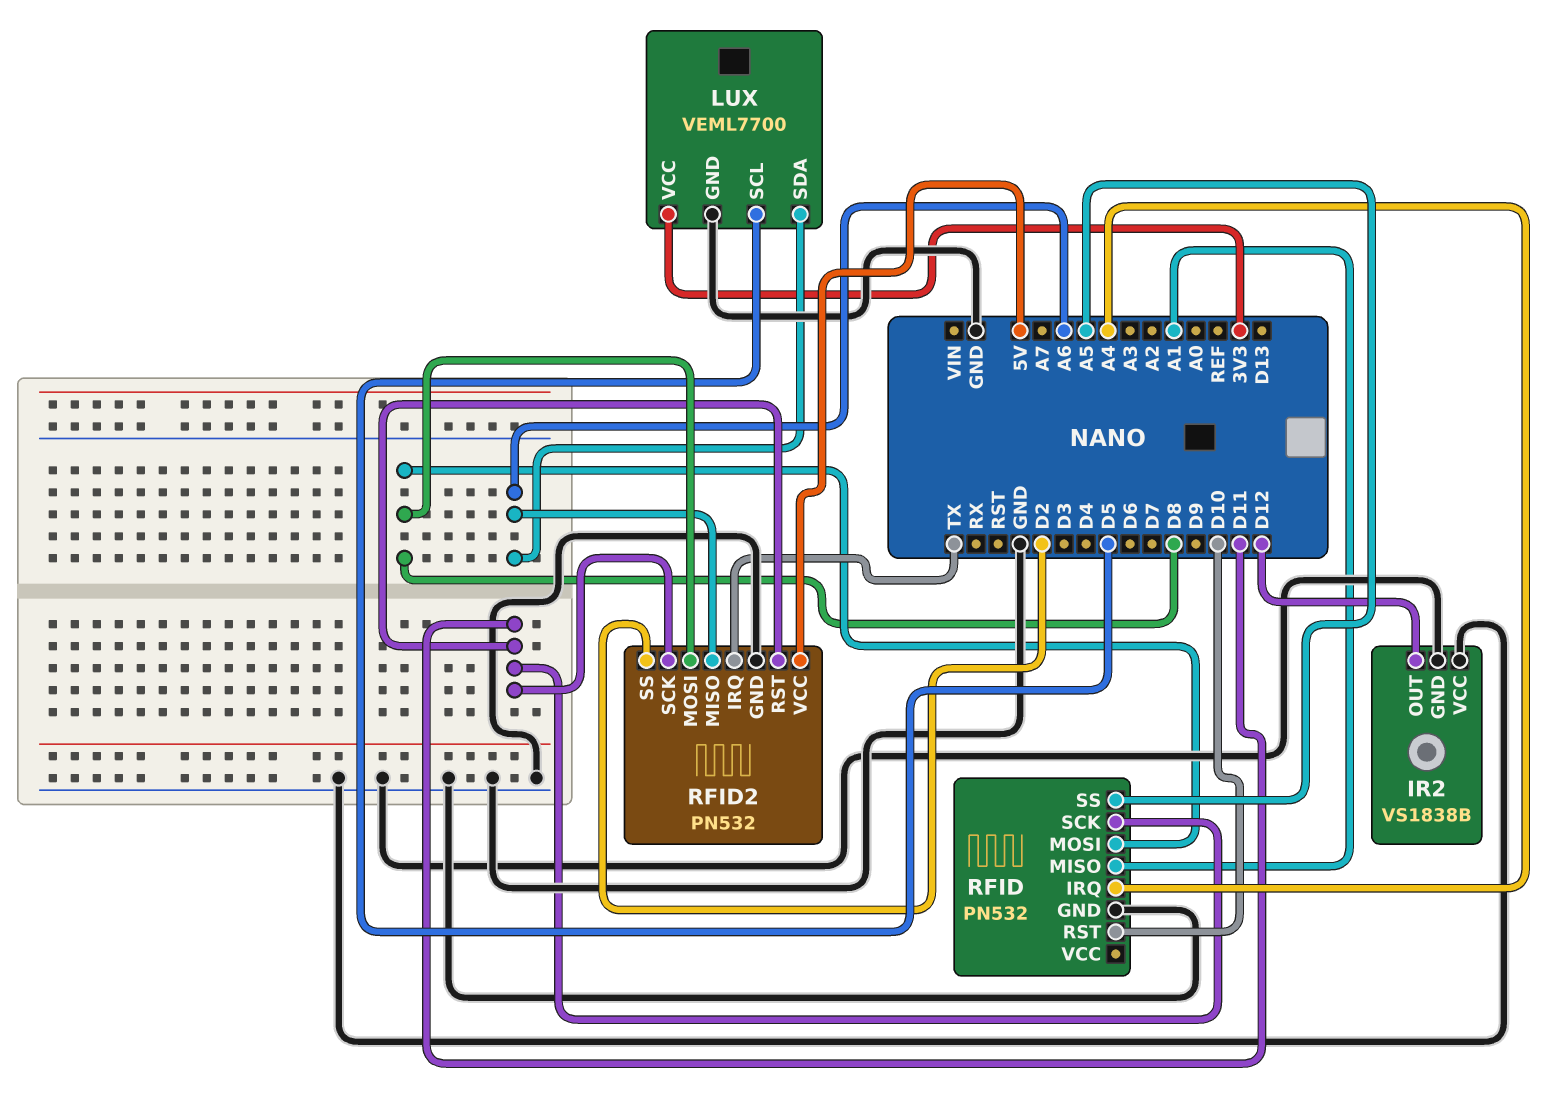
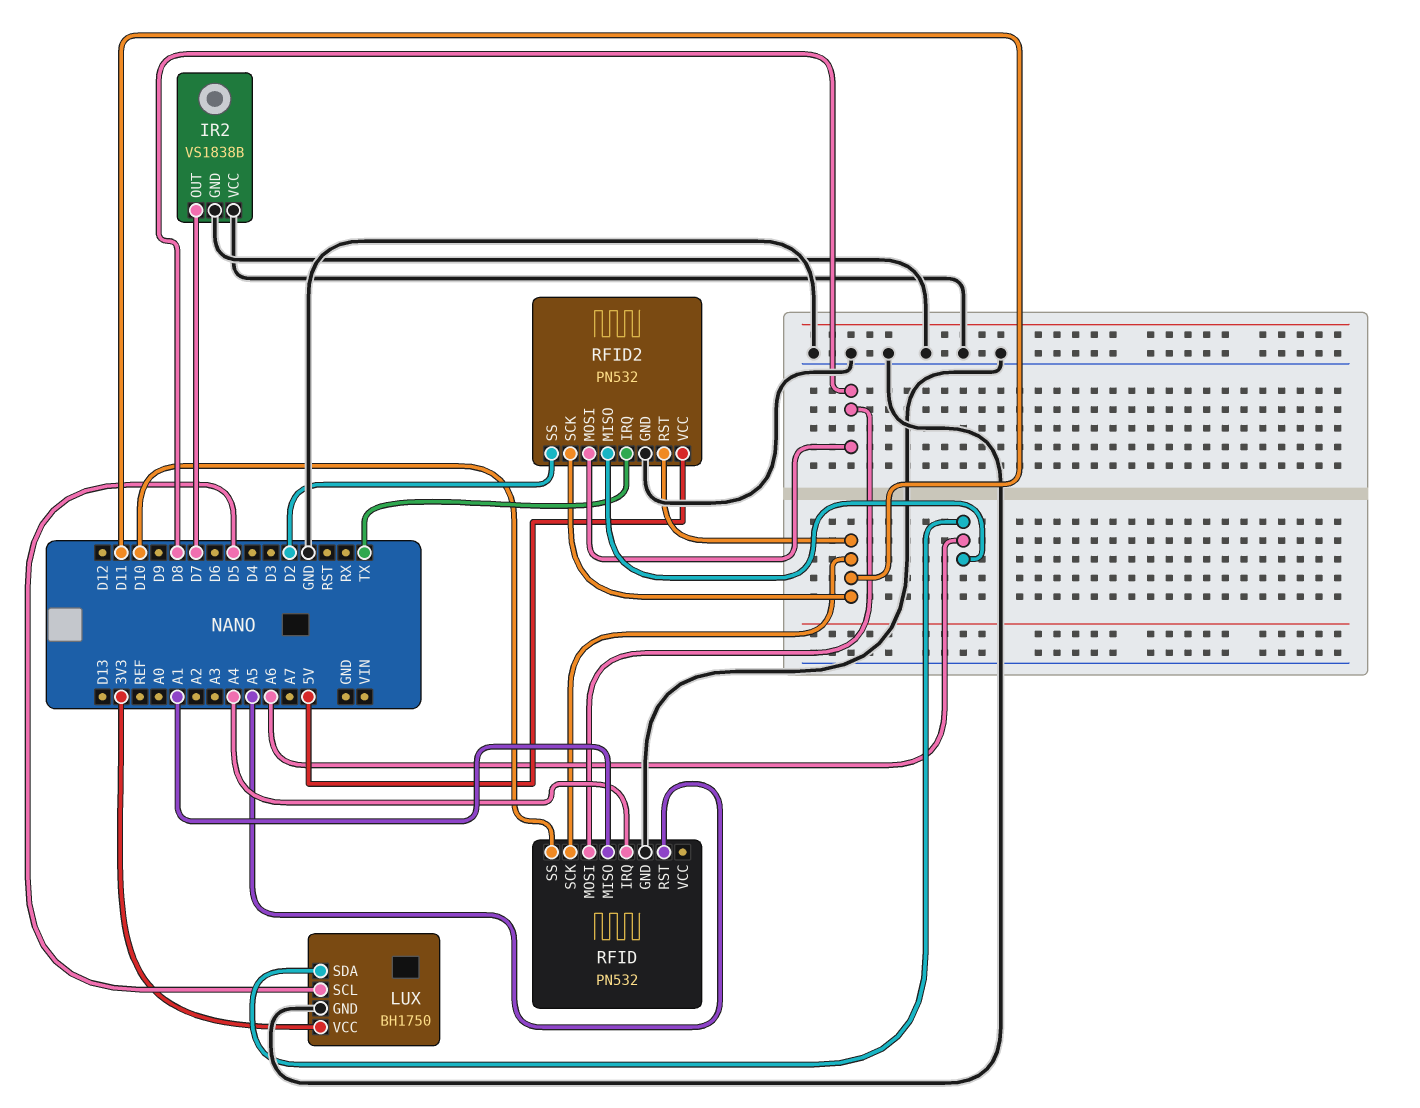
IR2 pin OUT: D12 -> D7
LUX: VEML7700 -> BH1750
RFID pin RST: D10 -> A5
RFID pin SS: A5 -> D10

